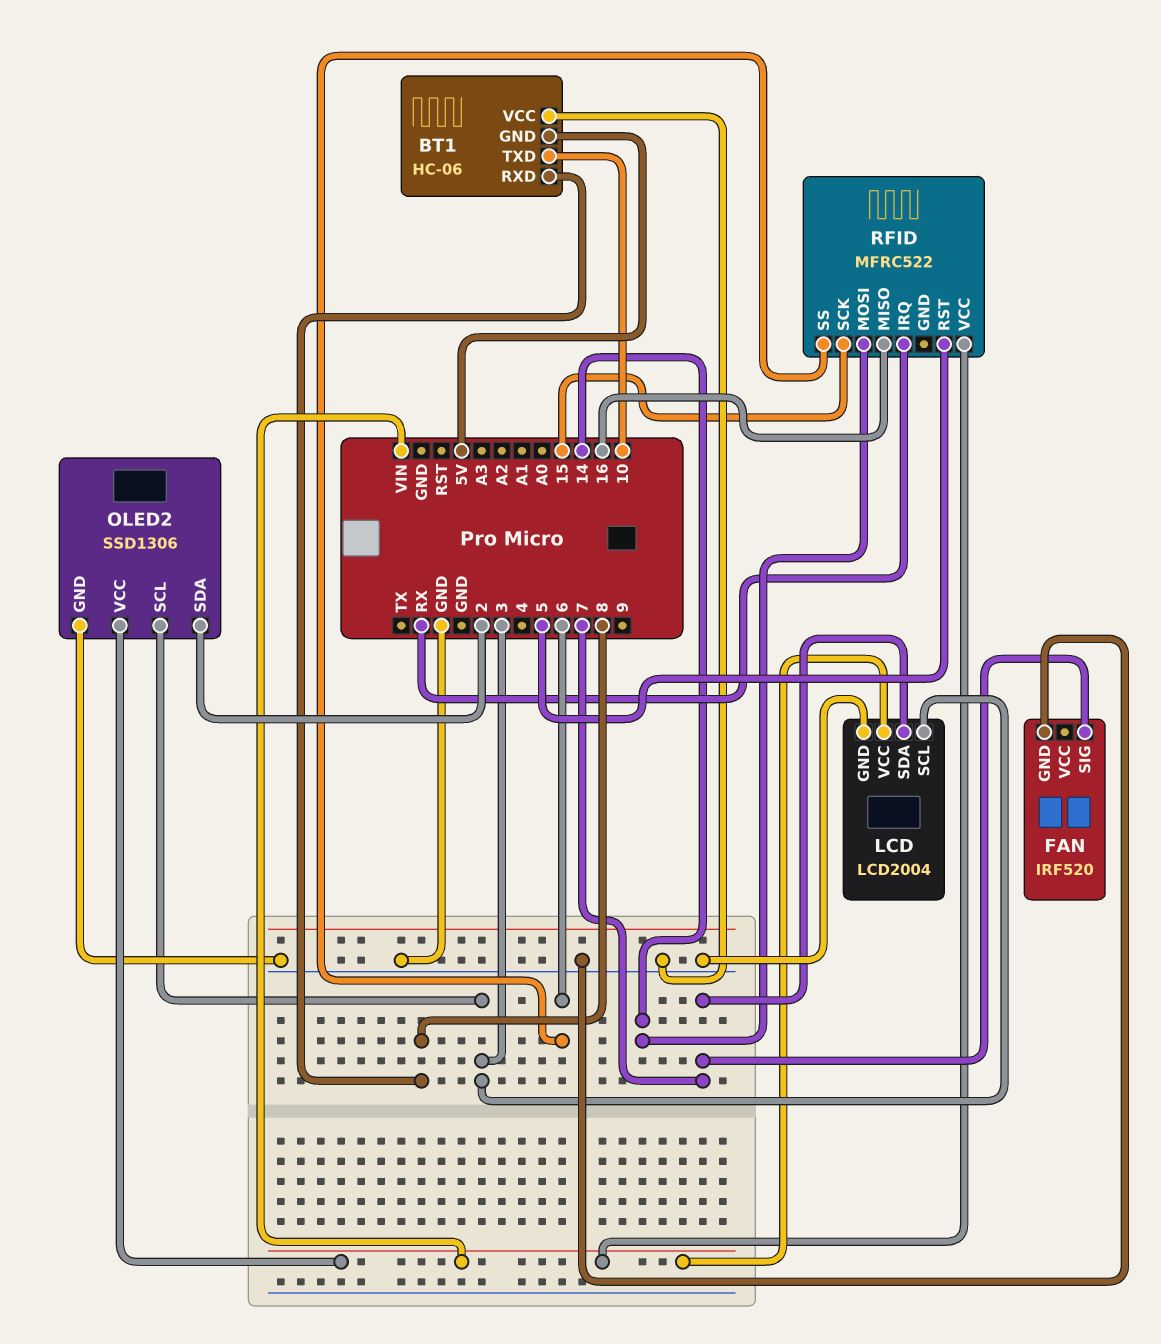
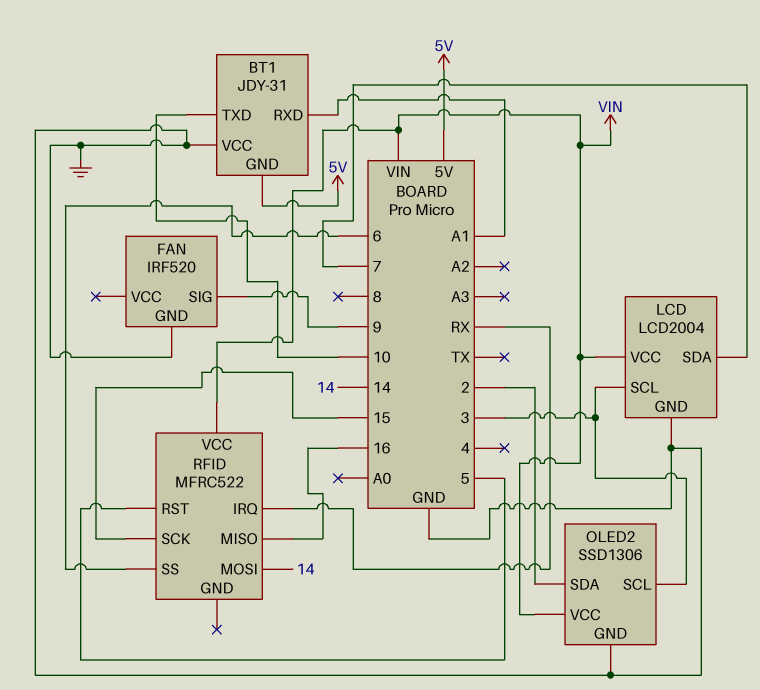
BT1: HC-06 -> JDY-31
BT1 pin RXD: 8 -> A1
FAN pin SIG: 7 -> 9

